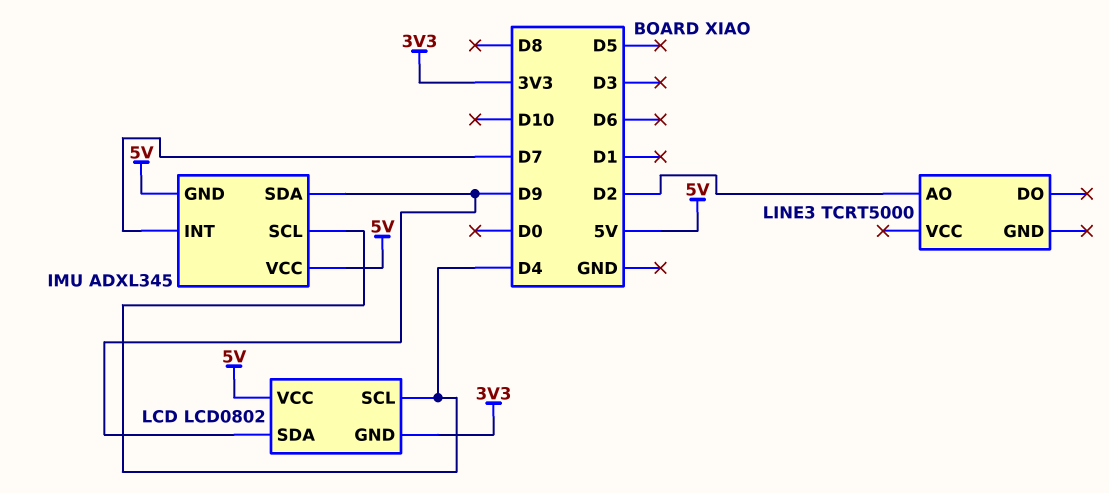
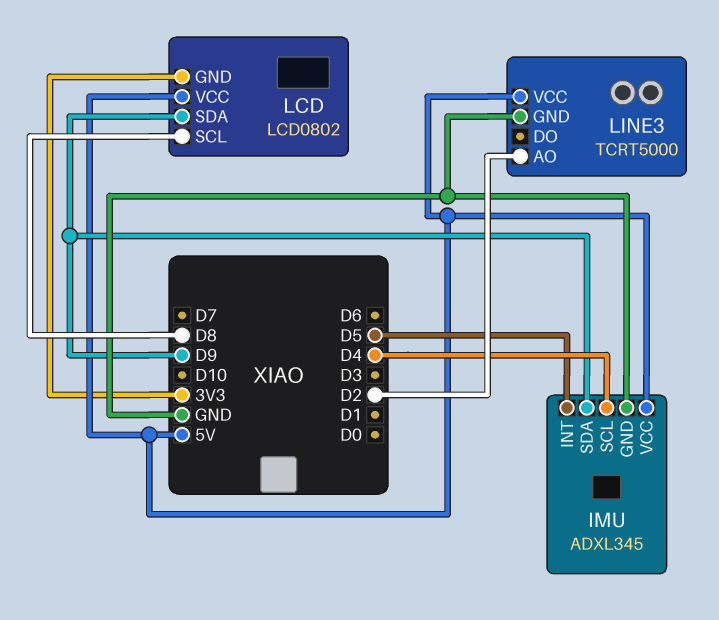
IMU pin GND: 5V -> GND
IMU pin INT: D7 -> D5
LCD pin SCL: D4 -> D8
LINE3 pin GND: none -> GND
LINE3 pin VCC: none -> 5V

